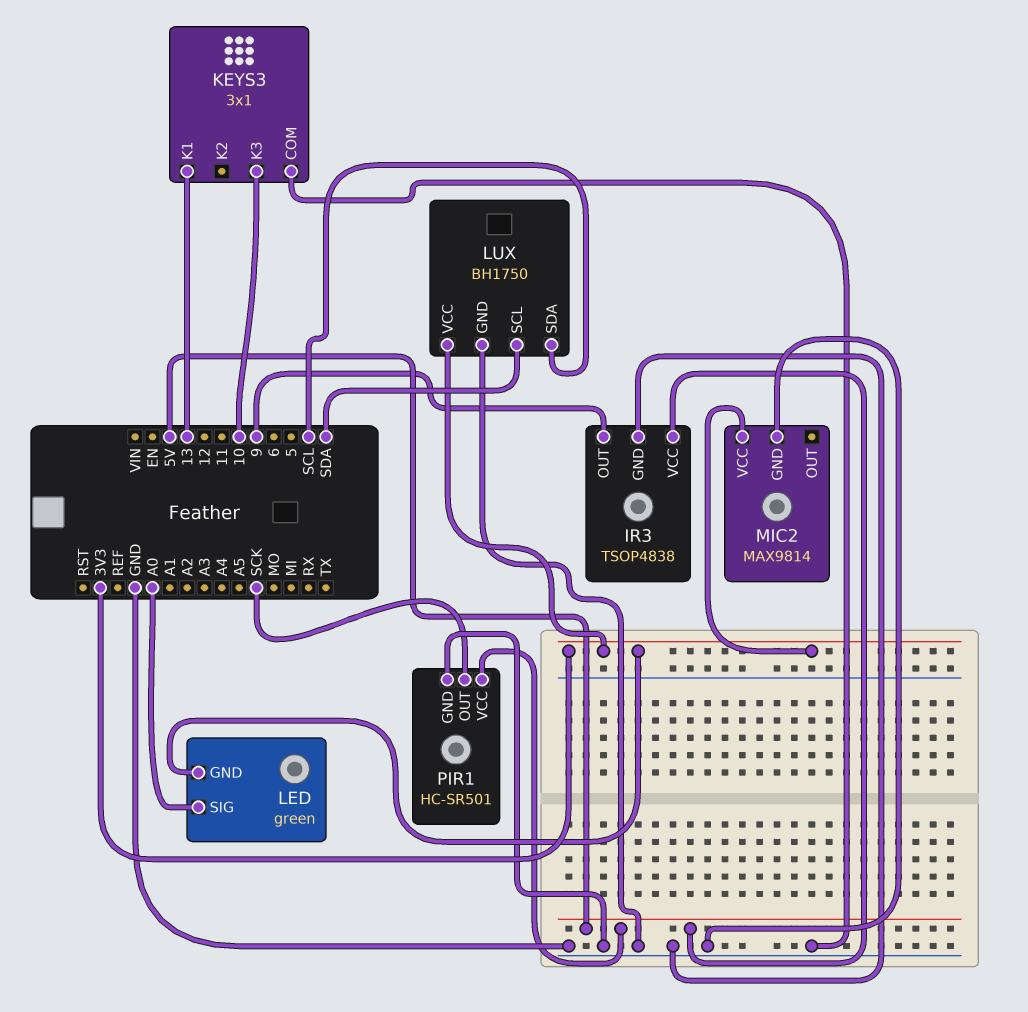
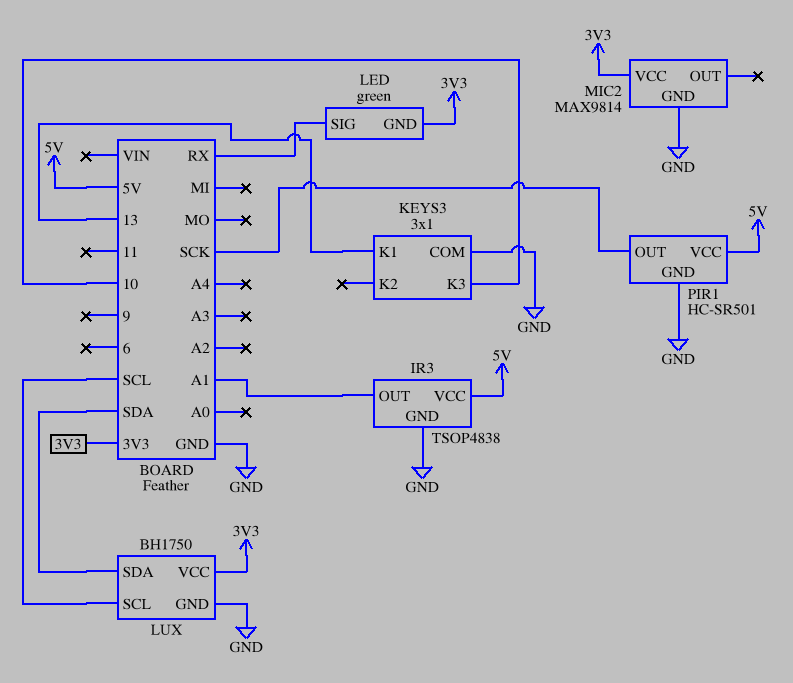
IR3 pin OUT: 9 -> A1
LED pin SIG: A0 -> RX
LUX pin SCL: SDA -> SCL
LUX pin SDA: SCL -> SDA

